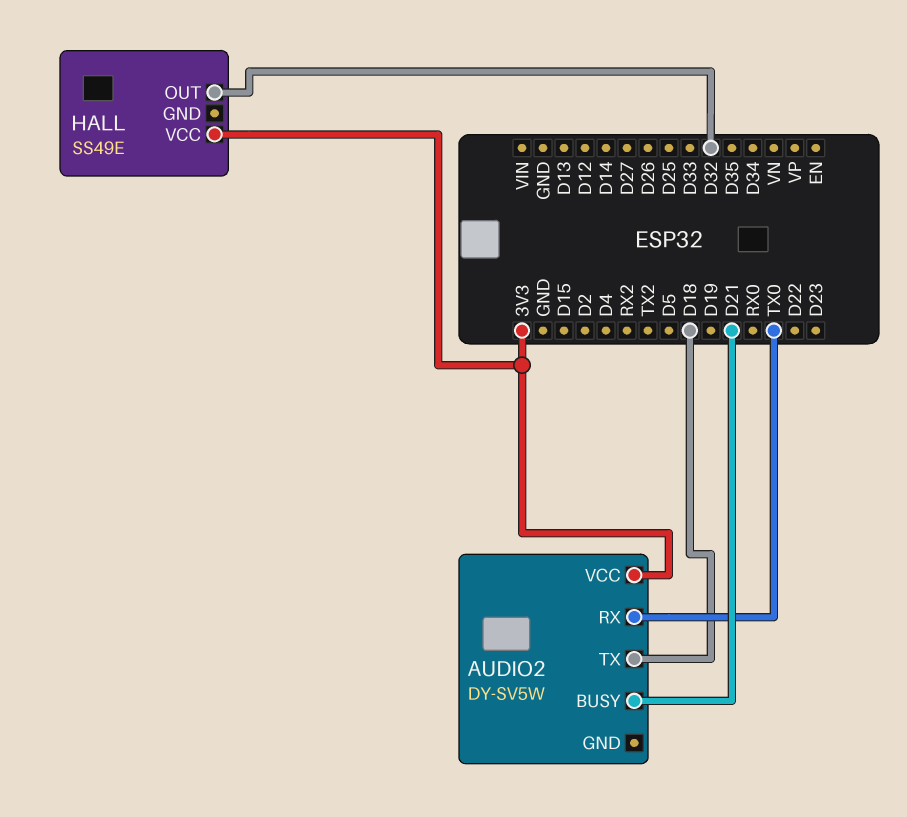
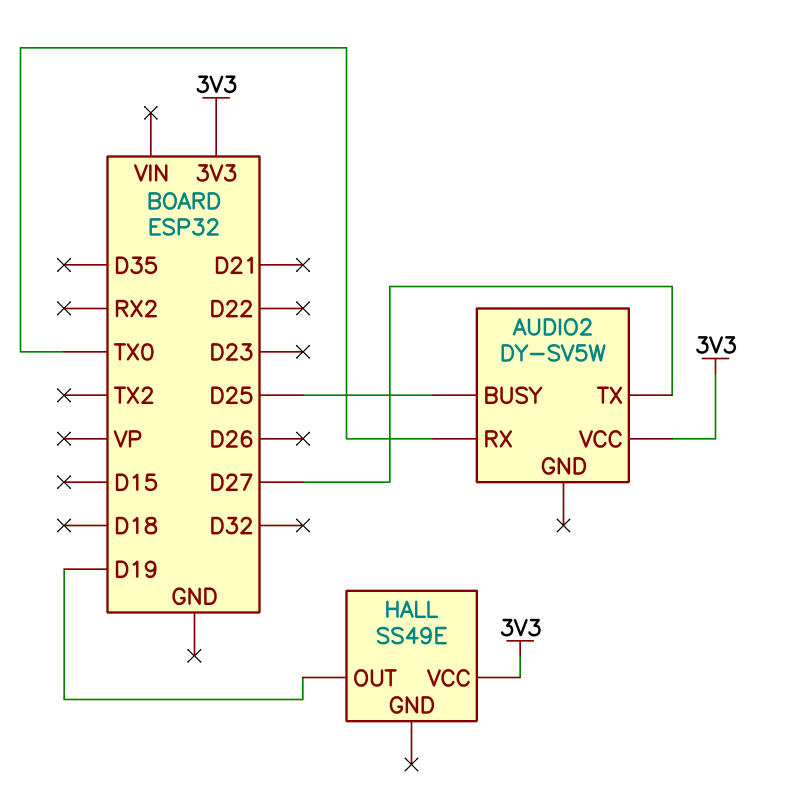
AUDIO2 pin BUSY: D21 -> D25
AUDIO2 pin TX: D18 -> D27
HALL pin OUT: D32 -> D19

